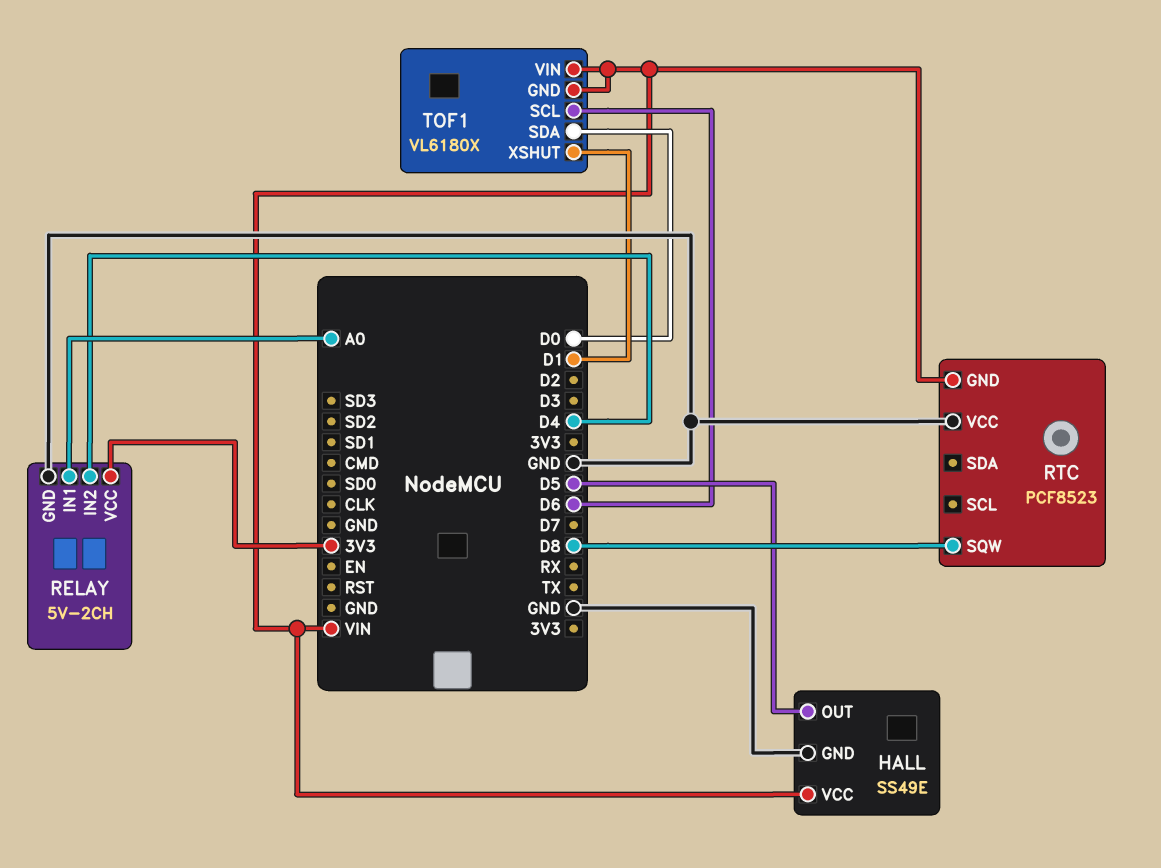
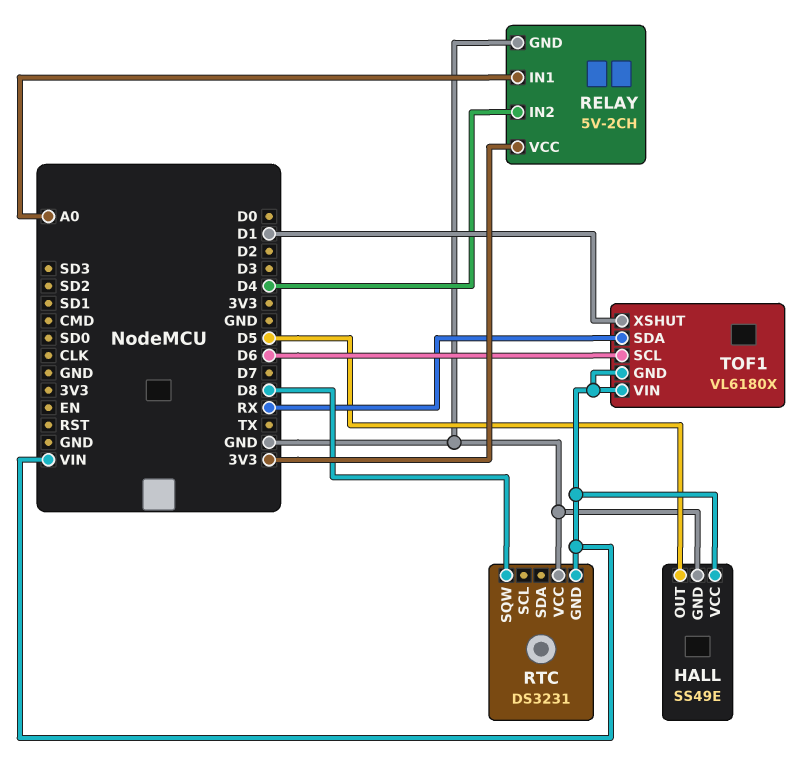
RTC: PCF8523 -> DS3231
TOF1 pin SDA: D0 -> RX

